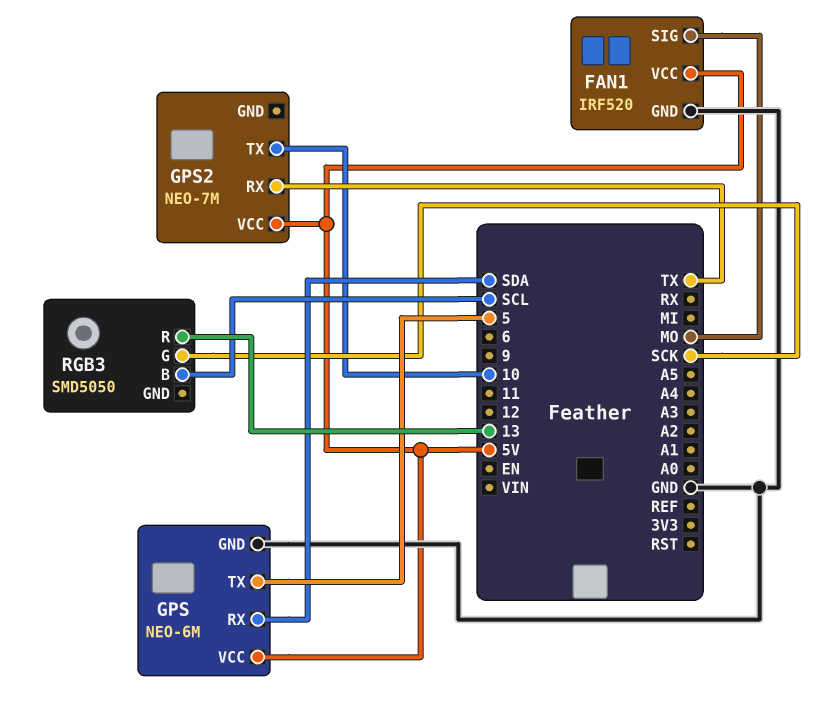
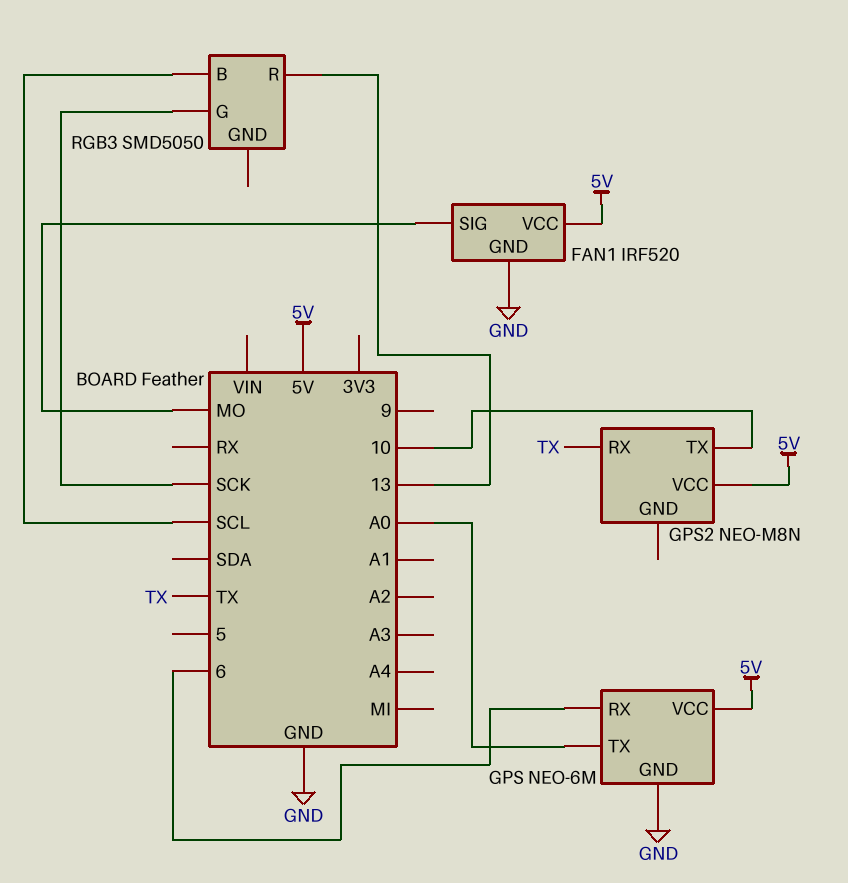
GPS pin RX: SDA -> 6
GPS pin TX: 5 -> A0
GPS2: NEO-7M -> NEO-M8N

